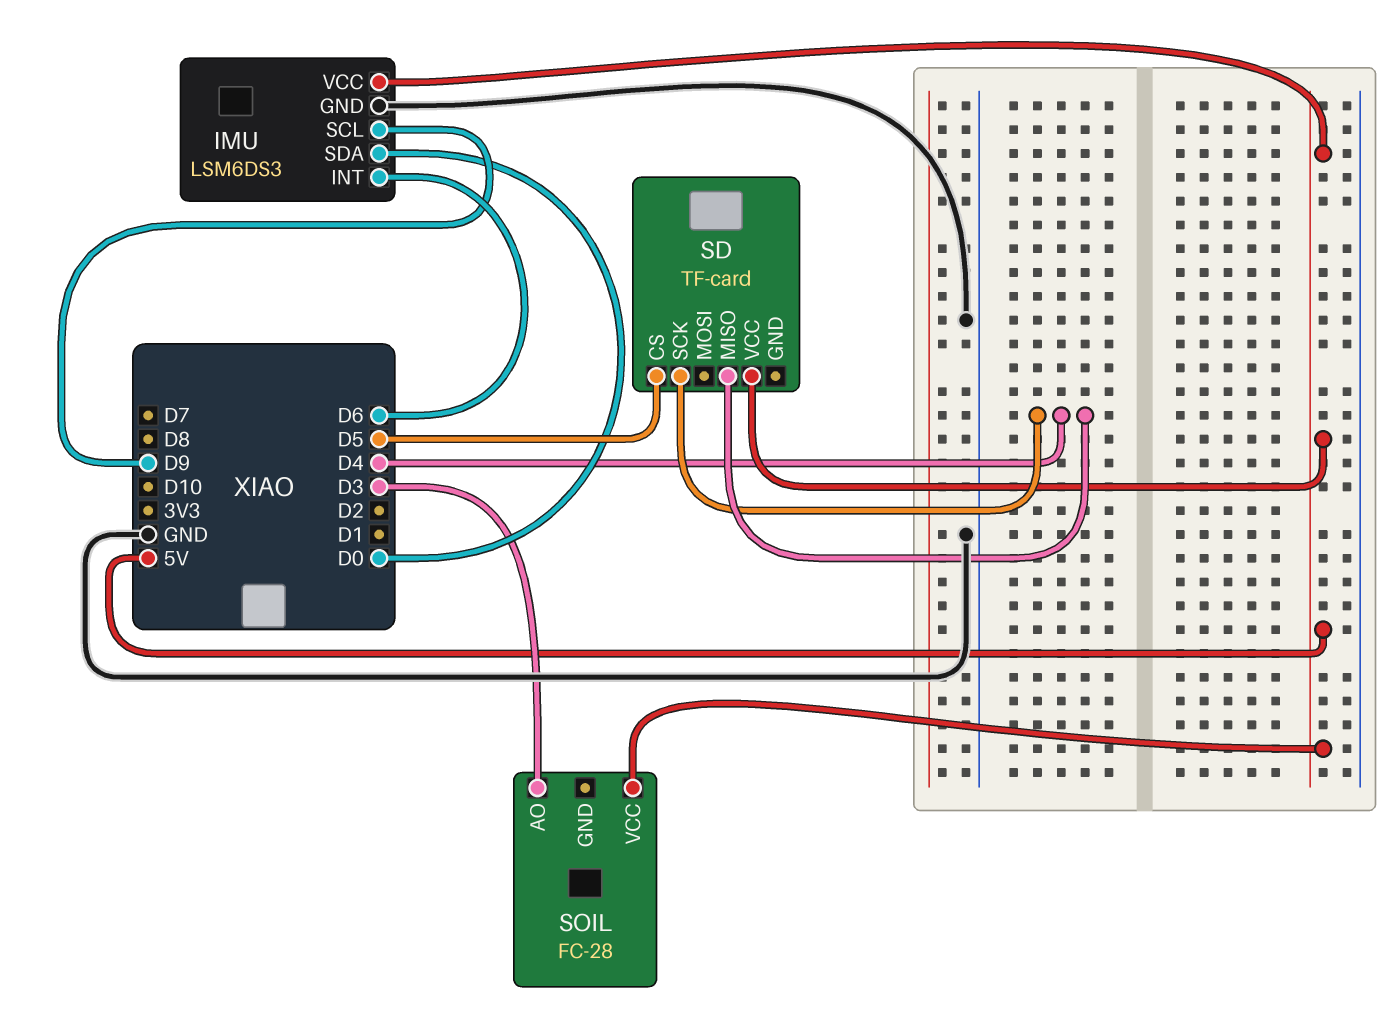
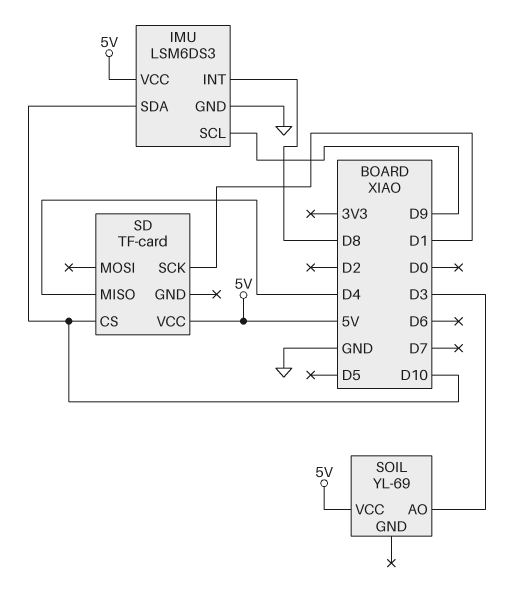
IMU pin INT: D6 -> D8
IMU pin SDA: D0 -> D10
SD pin CS: D5 -> D10
SD pin SCK: D4 -> D1
SOIL: FC-28 -> YL-69

